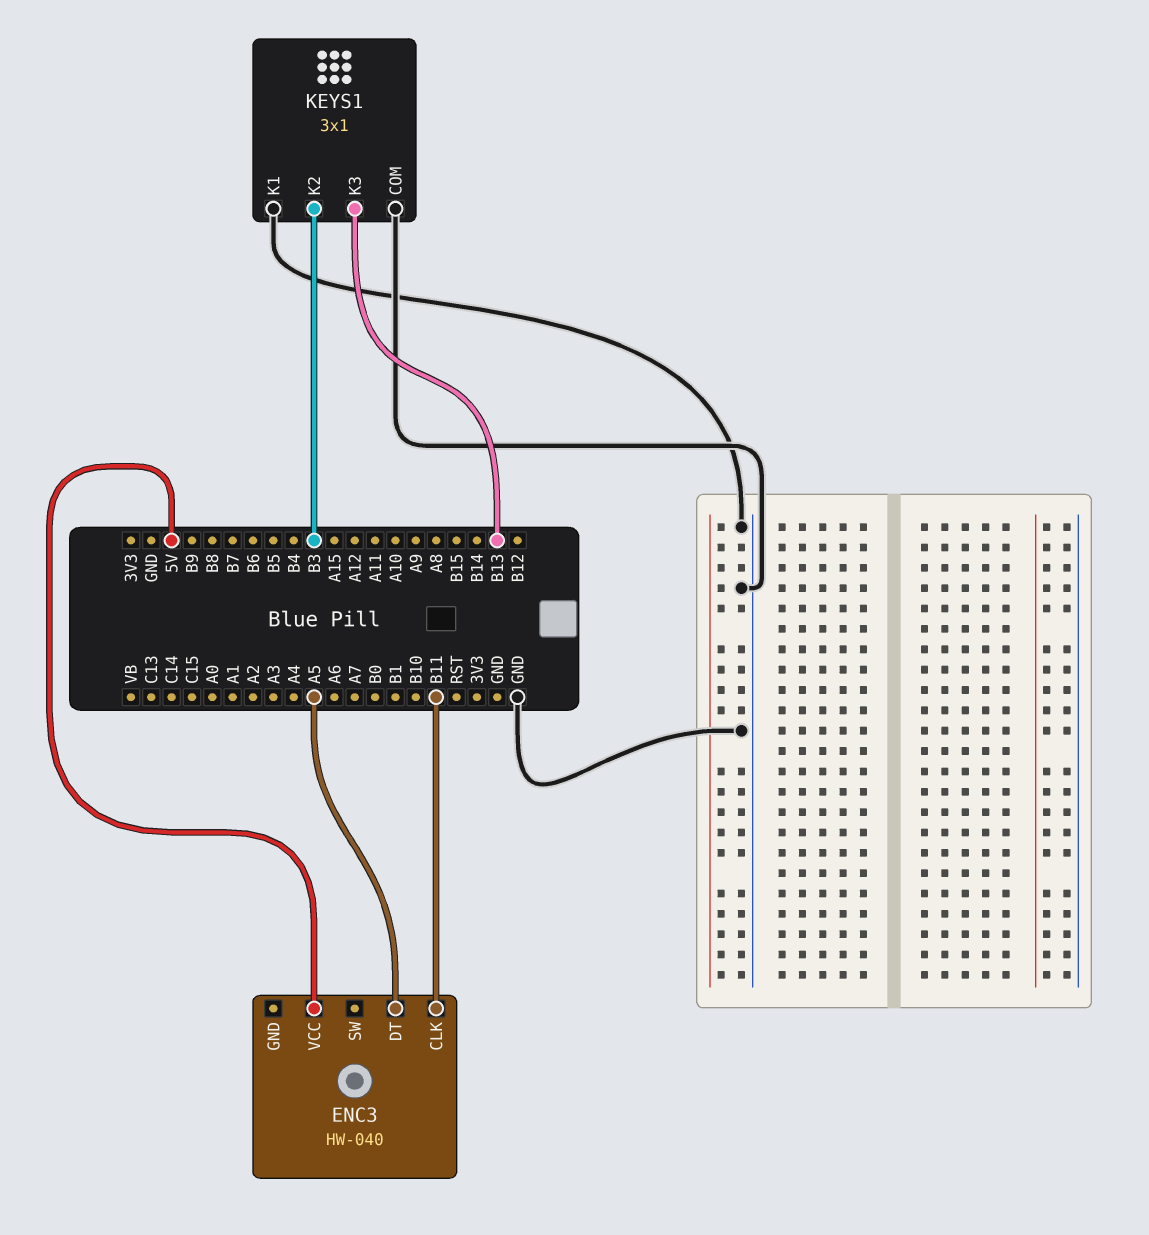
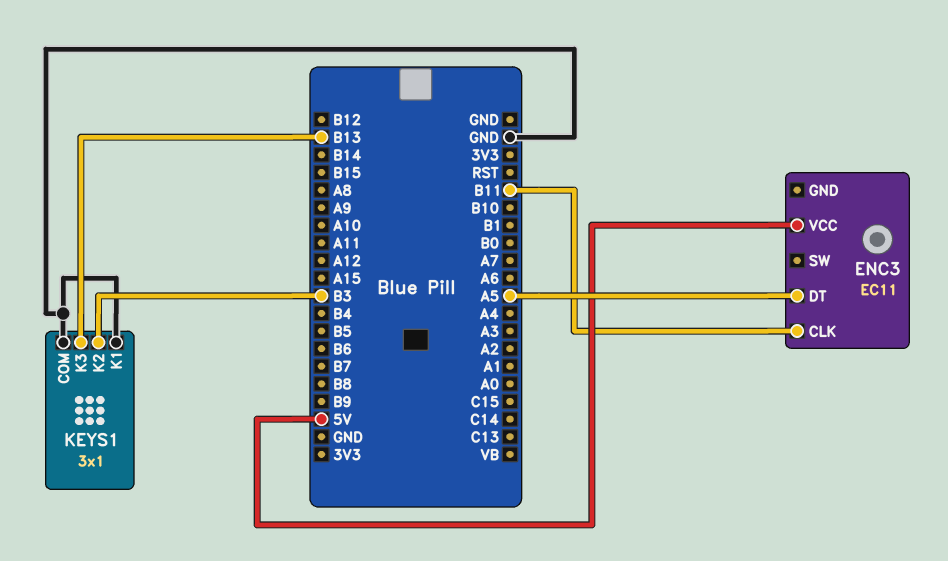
ENC3: HW-040 -> EC11

